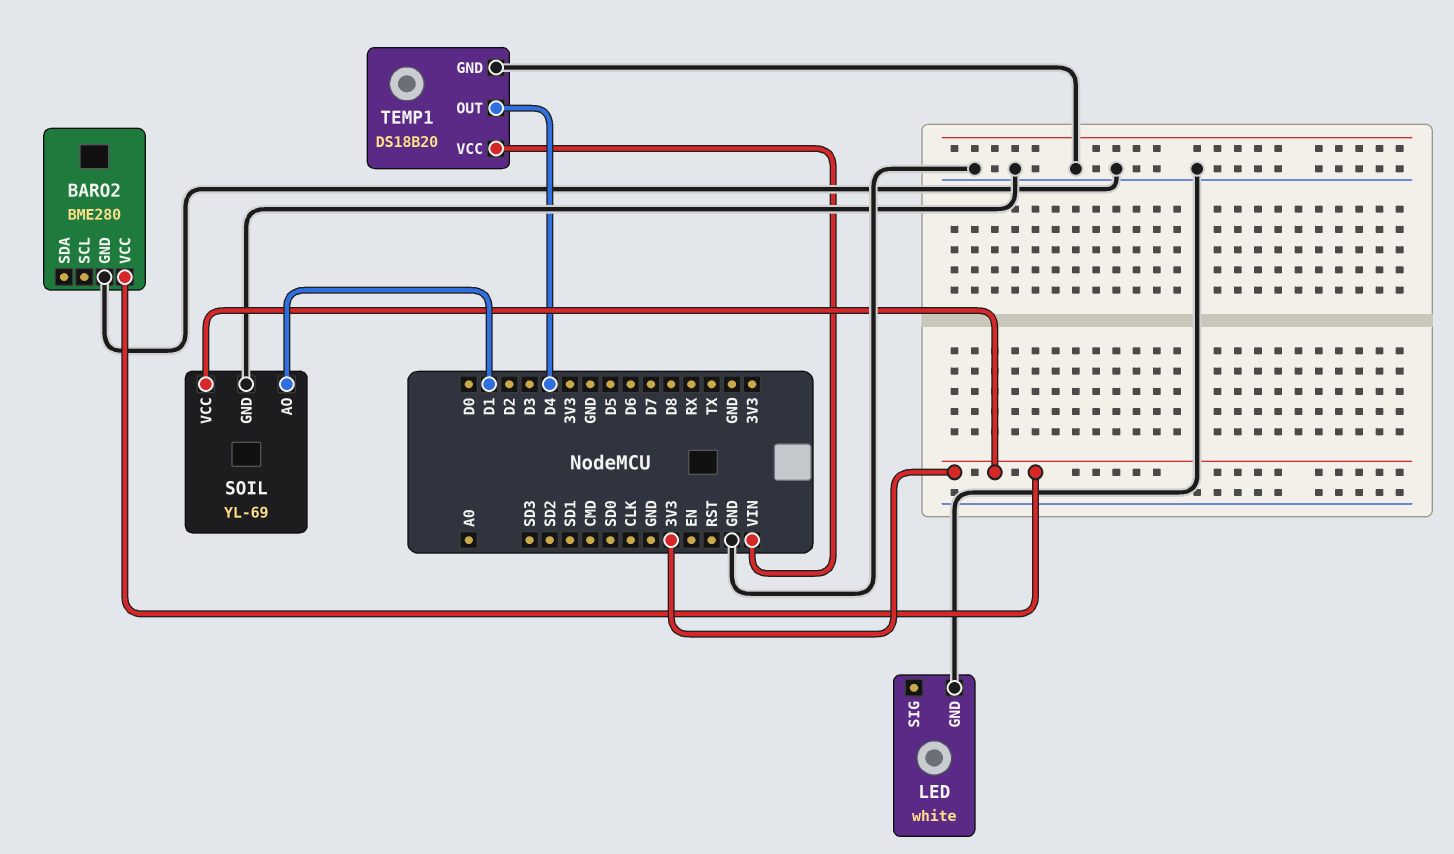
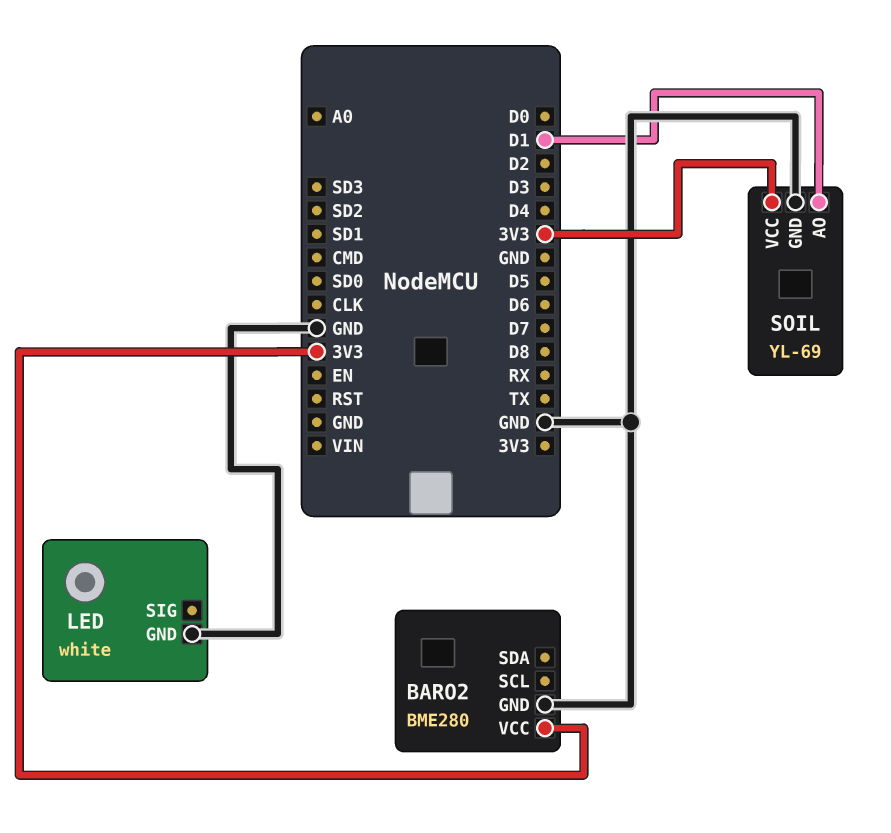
TEMP1: DS18B20 -> none
TEMP1 pin GND: GND -> none
TEMP1 pin OUT: D4 -> none
TEMP1 pin VCC: VIN -> none

